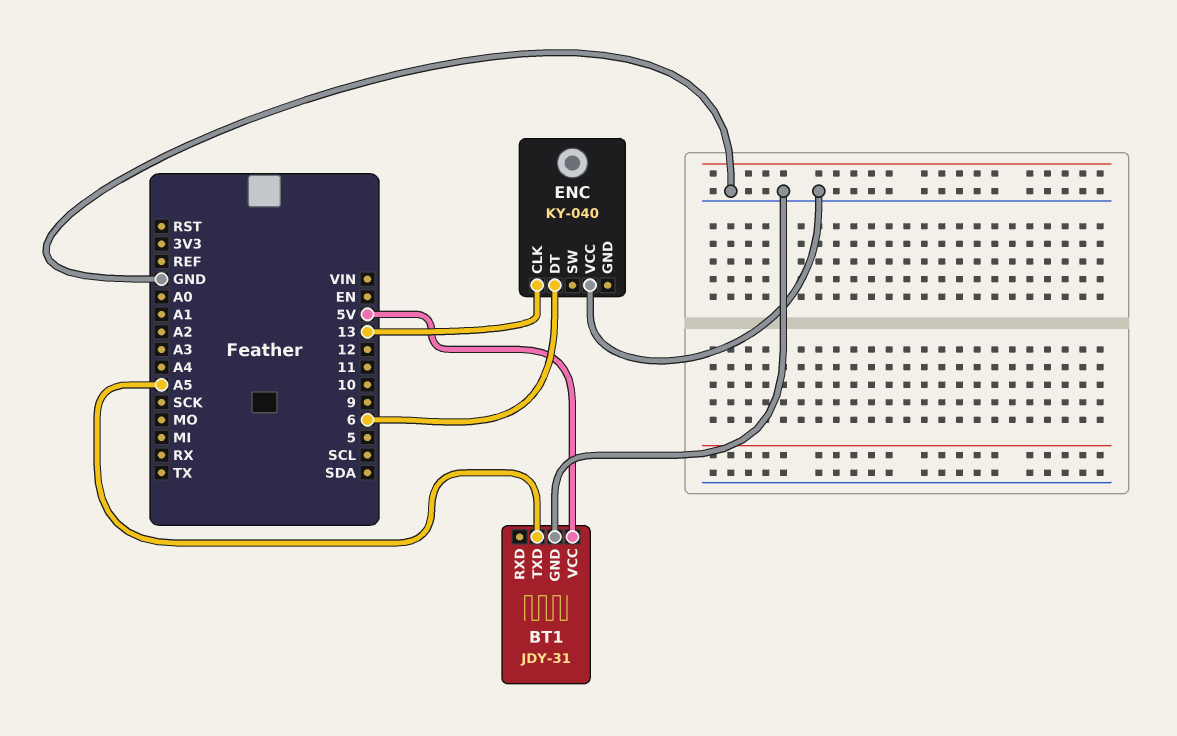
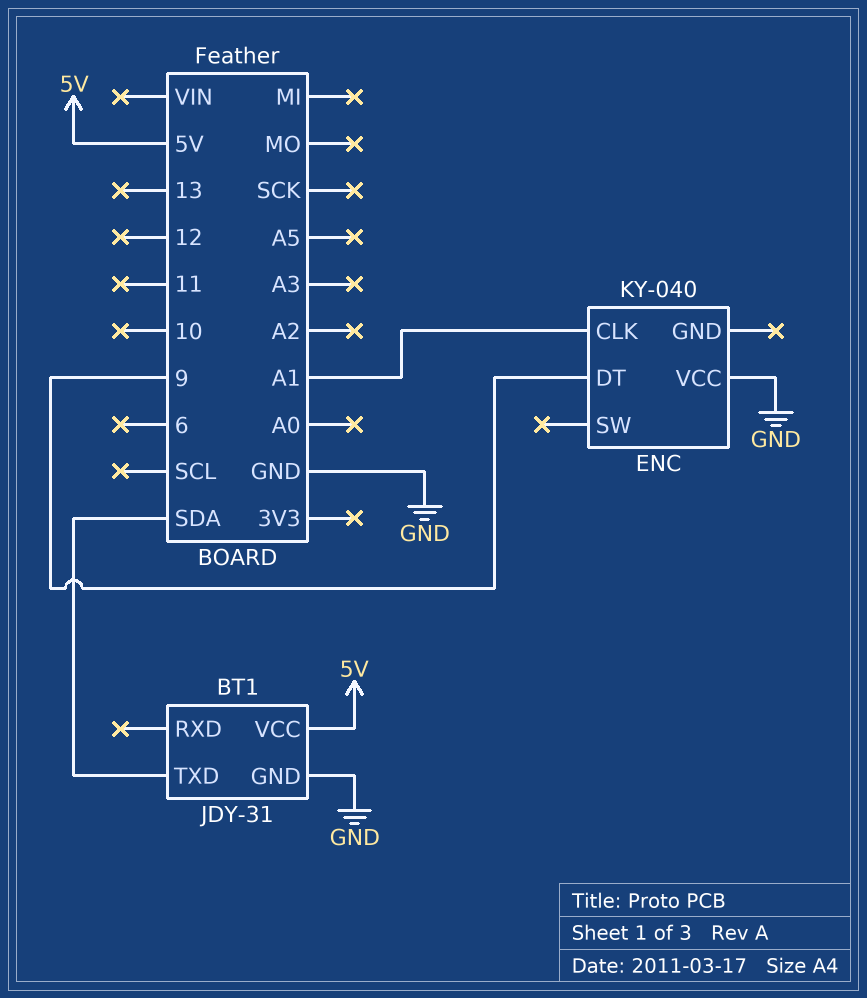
BT1 pin TXD: A5 -> SDA
ENC pin CLK: 13 -> A1
ENC pin DT: 6 -> 9

